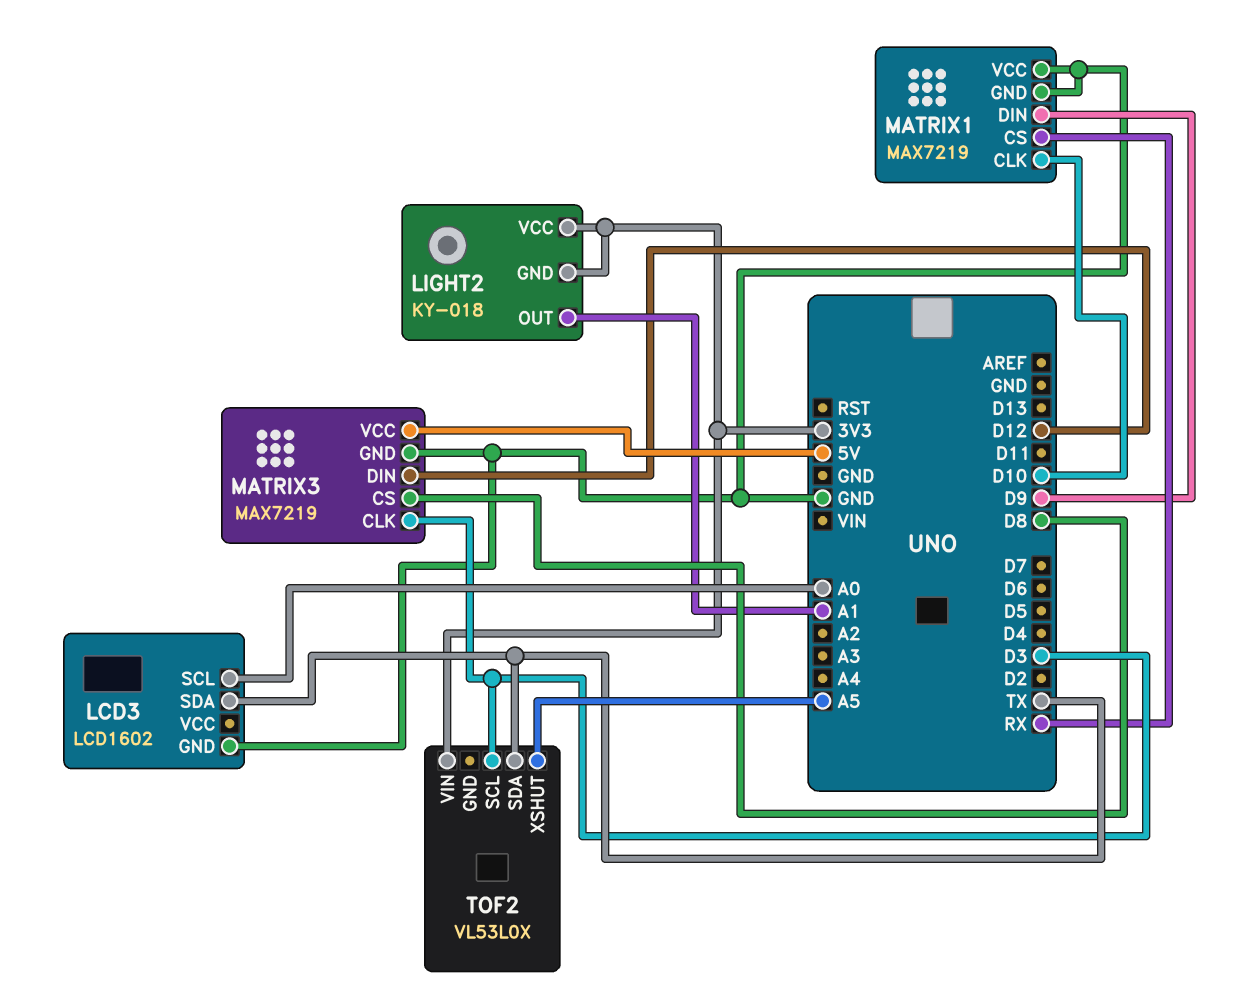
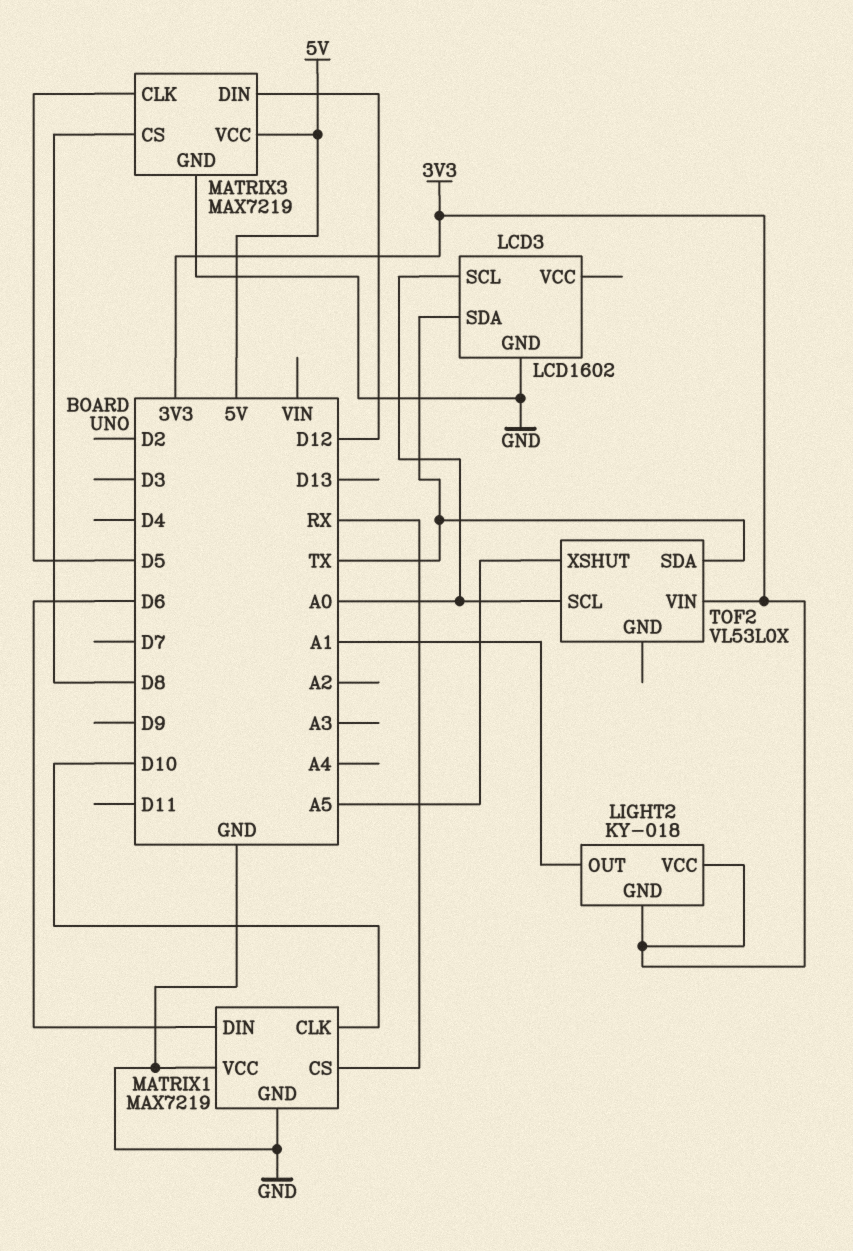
MATRIX1 pin DIN: D9 -> D6
MATRIX3 pin CLK: D3 -> D5
TOF2 pin SCL: D3 -> A0

